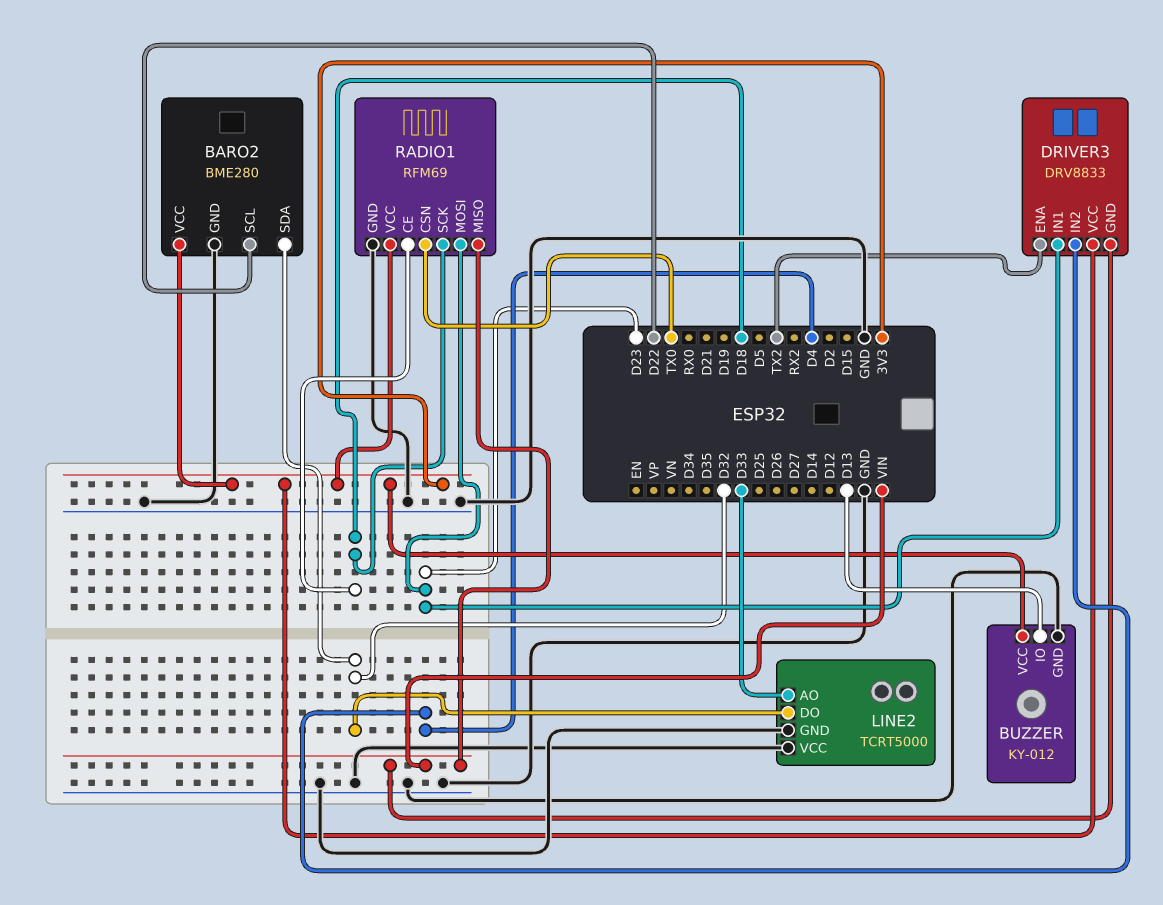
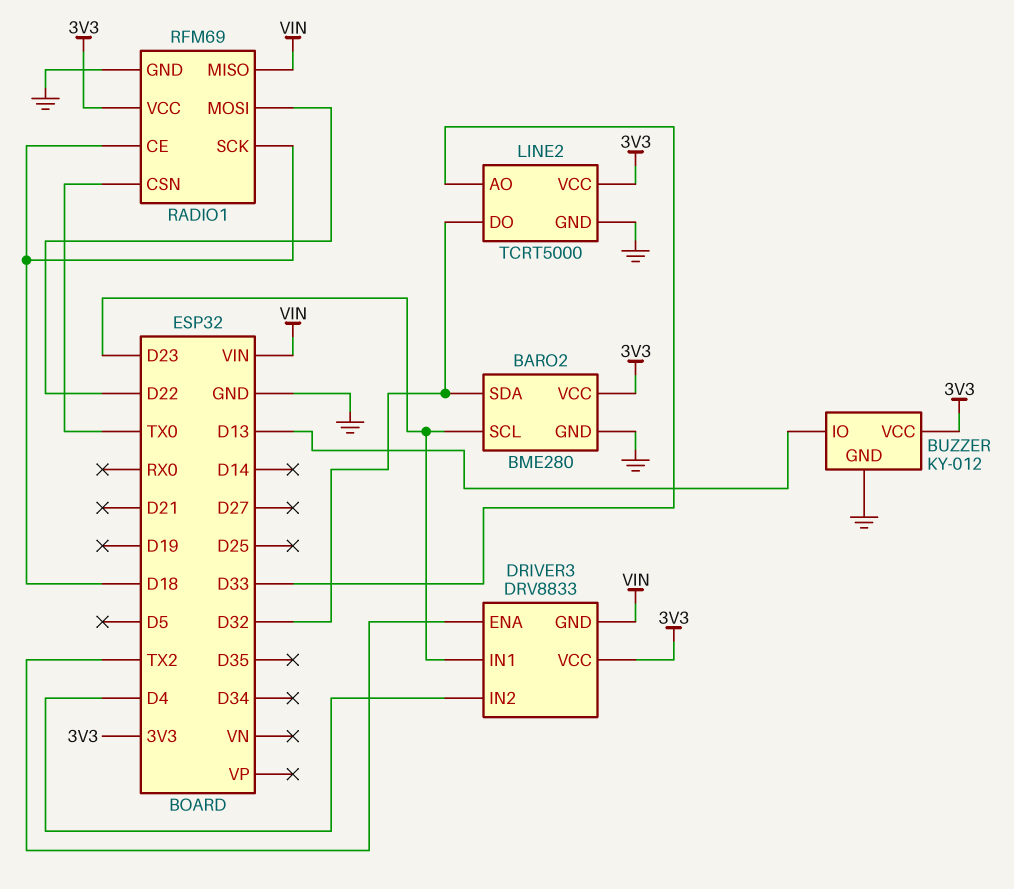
BARO2 pin SCL: D22 -> D23
LINE2 pin VCC: GND -> 3V3
RADIO1 pin MOSI: D23 -> D22

